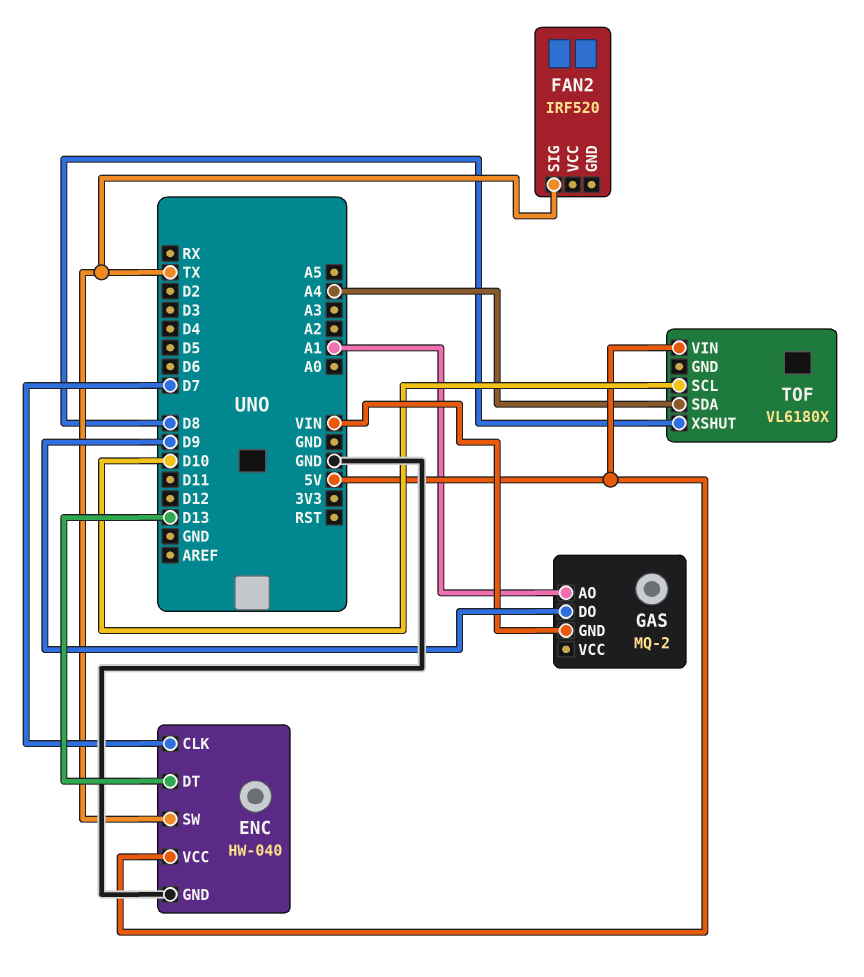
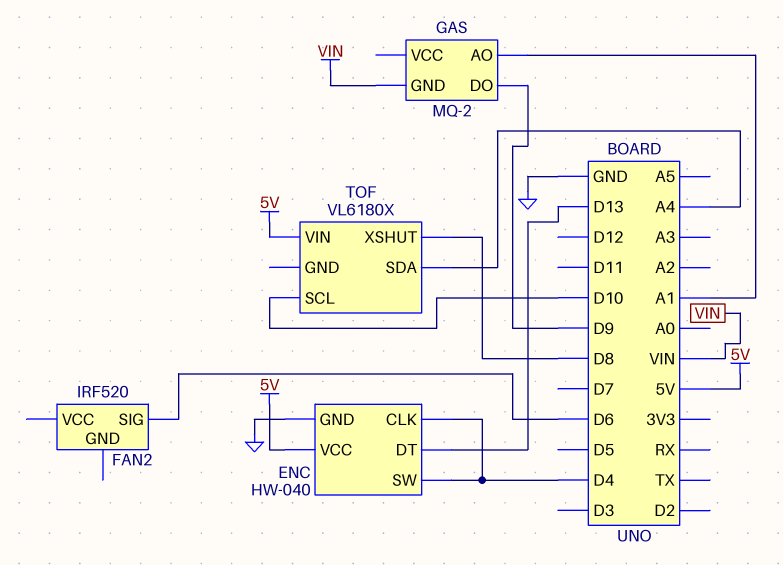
ENC pin CLK: D7 -> D4
ENC pin SW: TX -> D4
FAN2 pin SIG: TX -> D6

